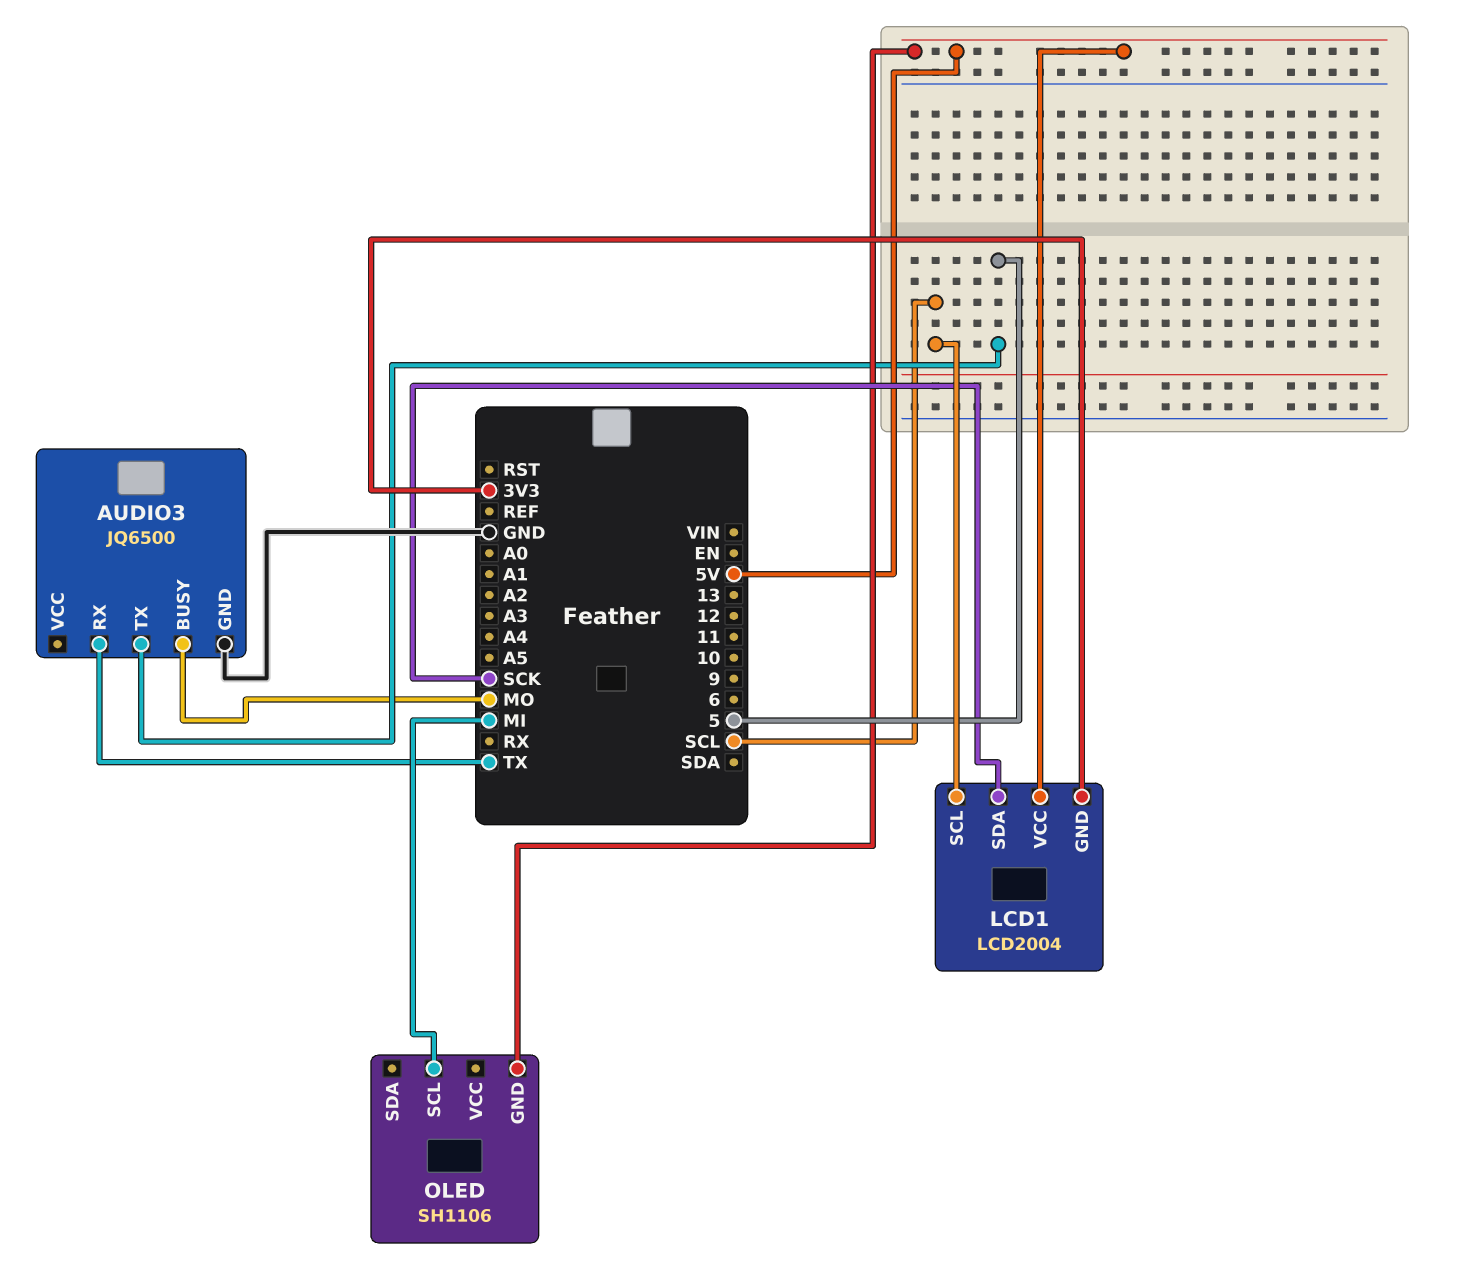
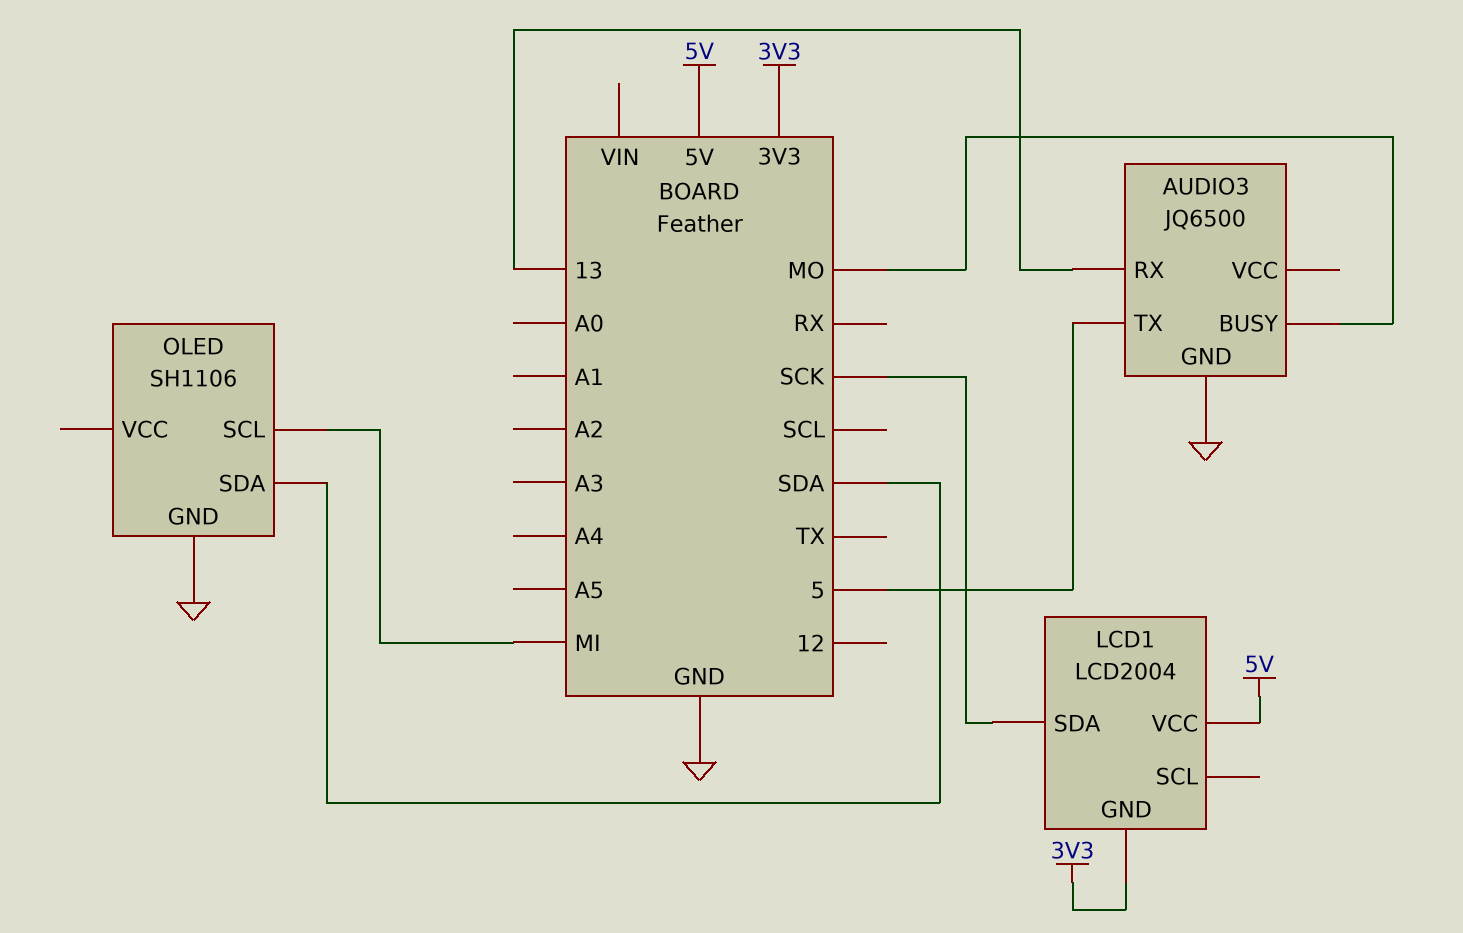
AUDIO3 pin RX: TX -> 13
LCD1 pin SCL: SCL -> none
OLED pin GND: 5V -> GND
OLED pin SDA: none -> SDA

